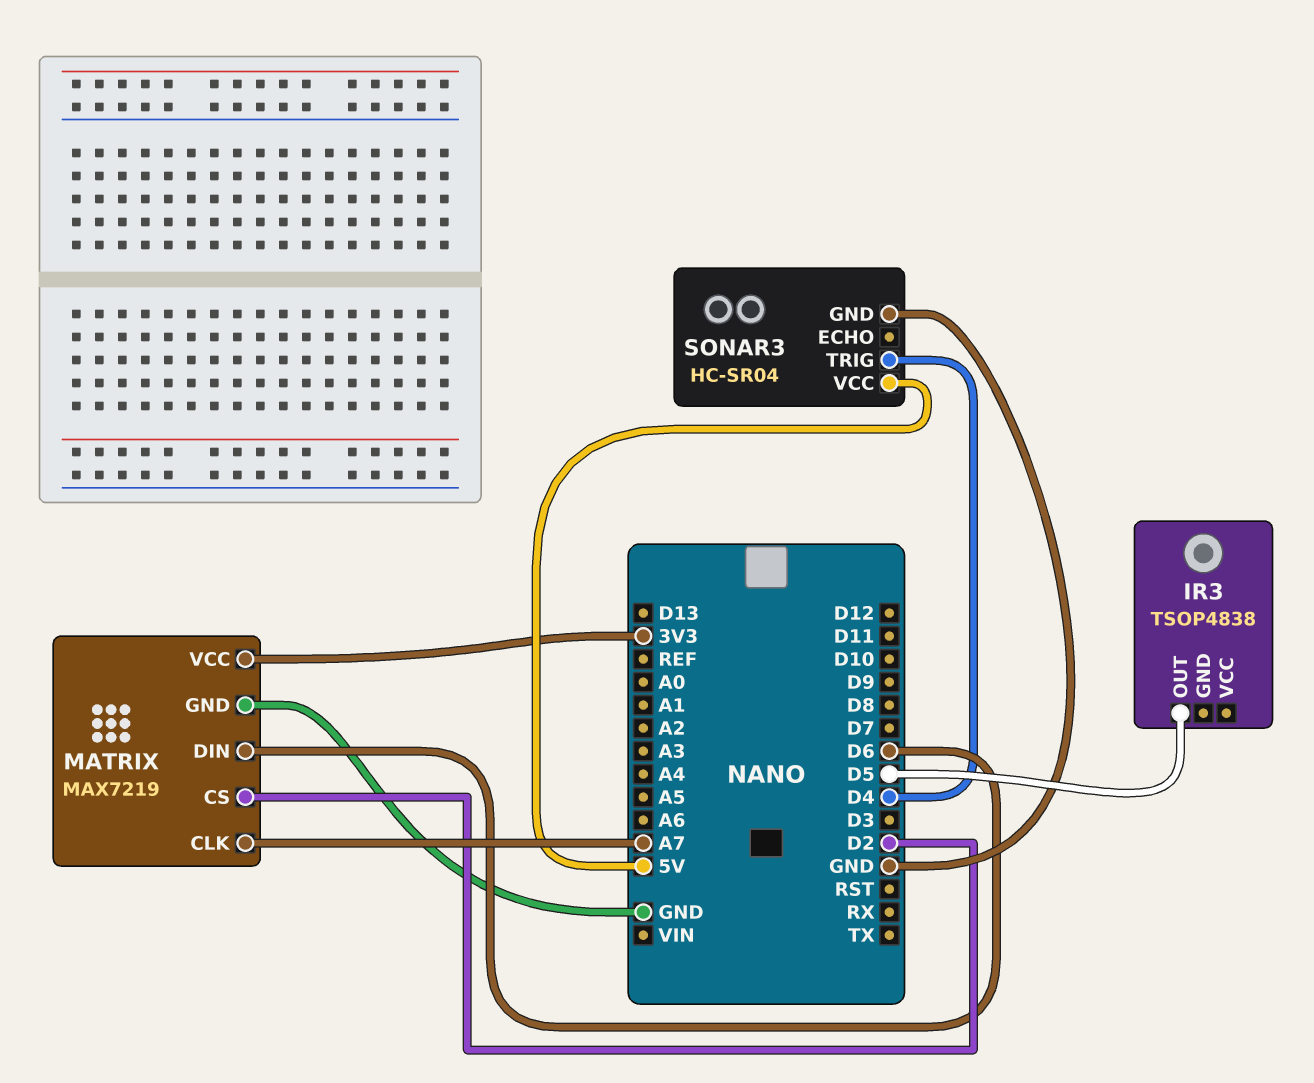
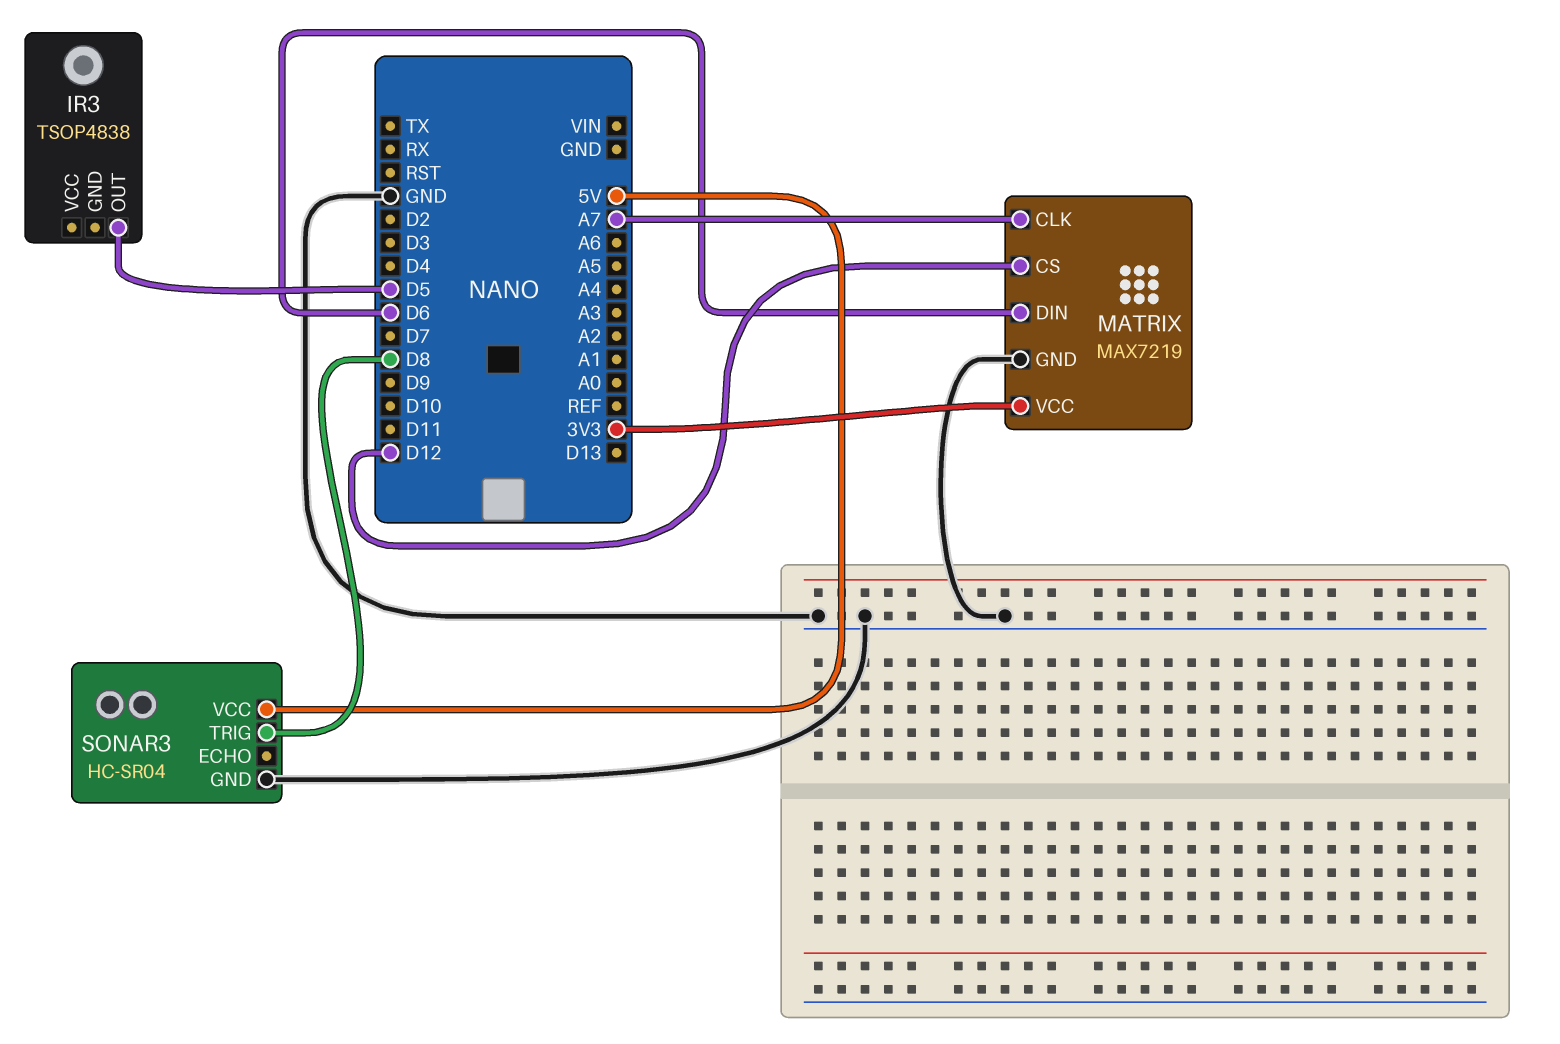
MATRIX pin CS: D2 -> D12
SONAR3 pin TRIG: D4 -> D8

